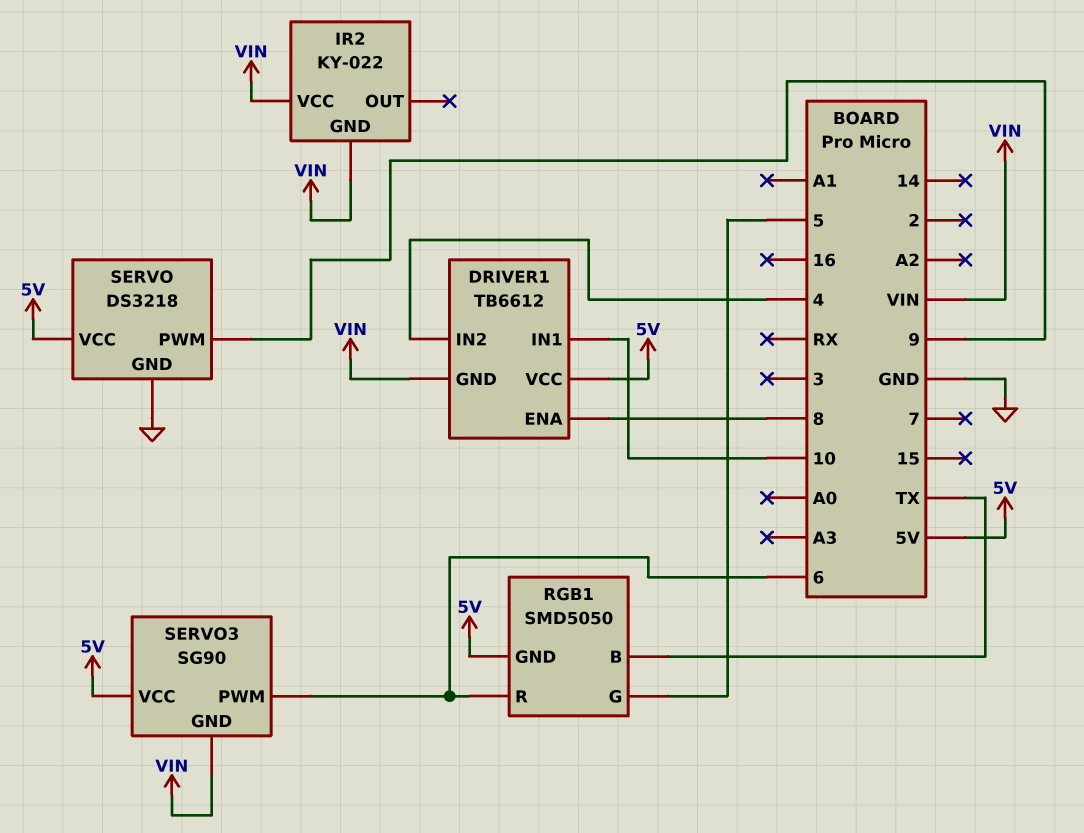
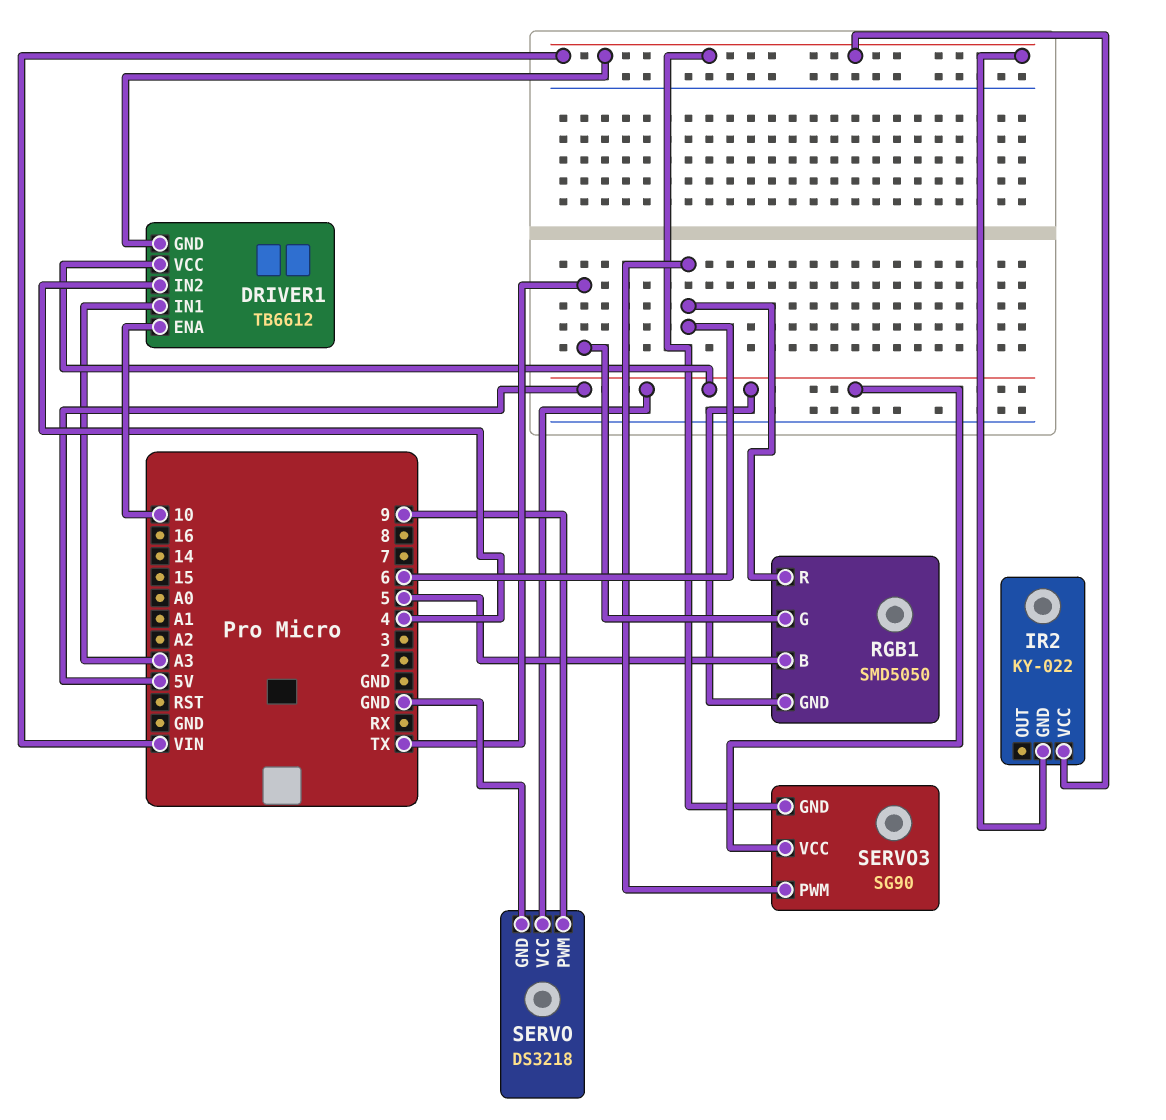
DRIVER1 pin ENA: 8 -> 10
DRIVER1 pin IN1: 10 -> A3
RGB1 pin B: TX -> 5
RGB1 pin G: 5 -> TX

